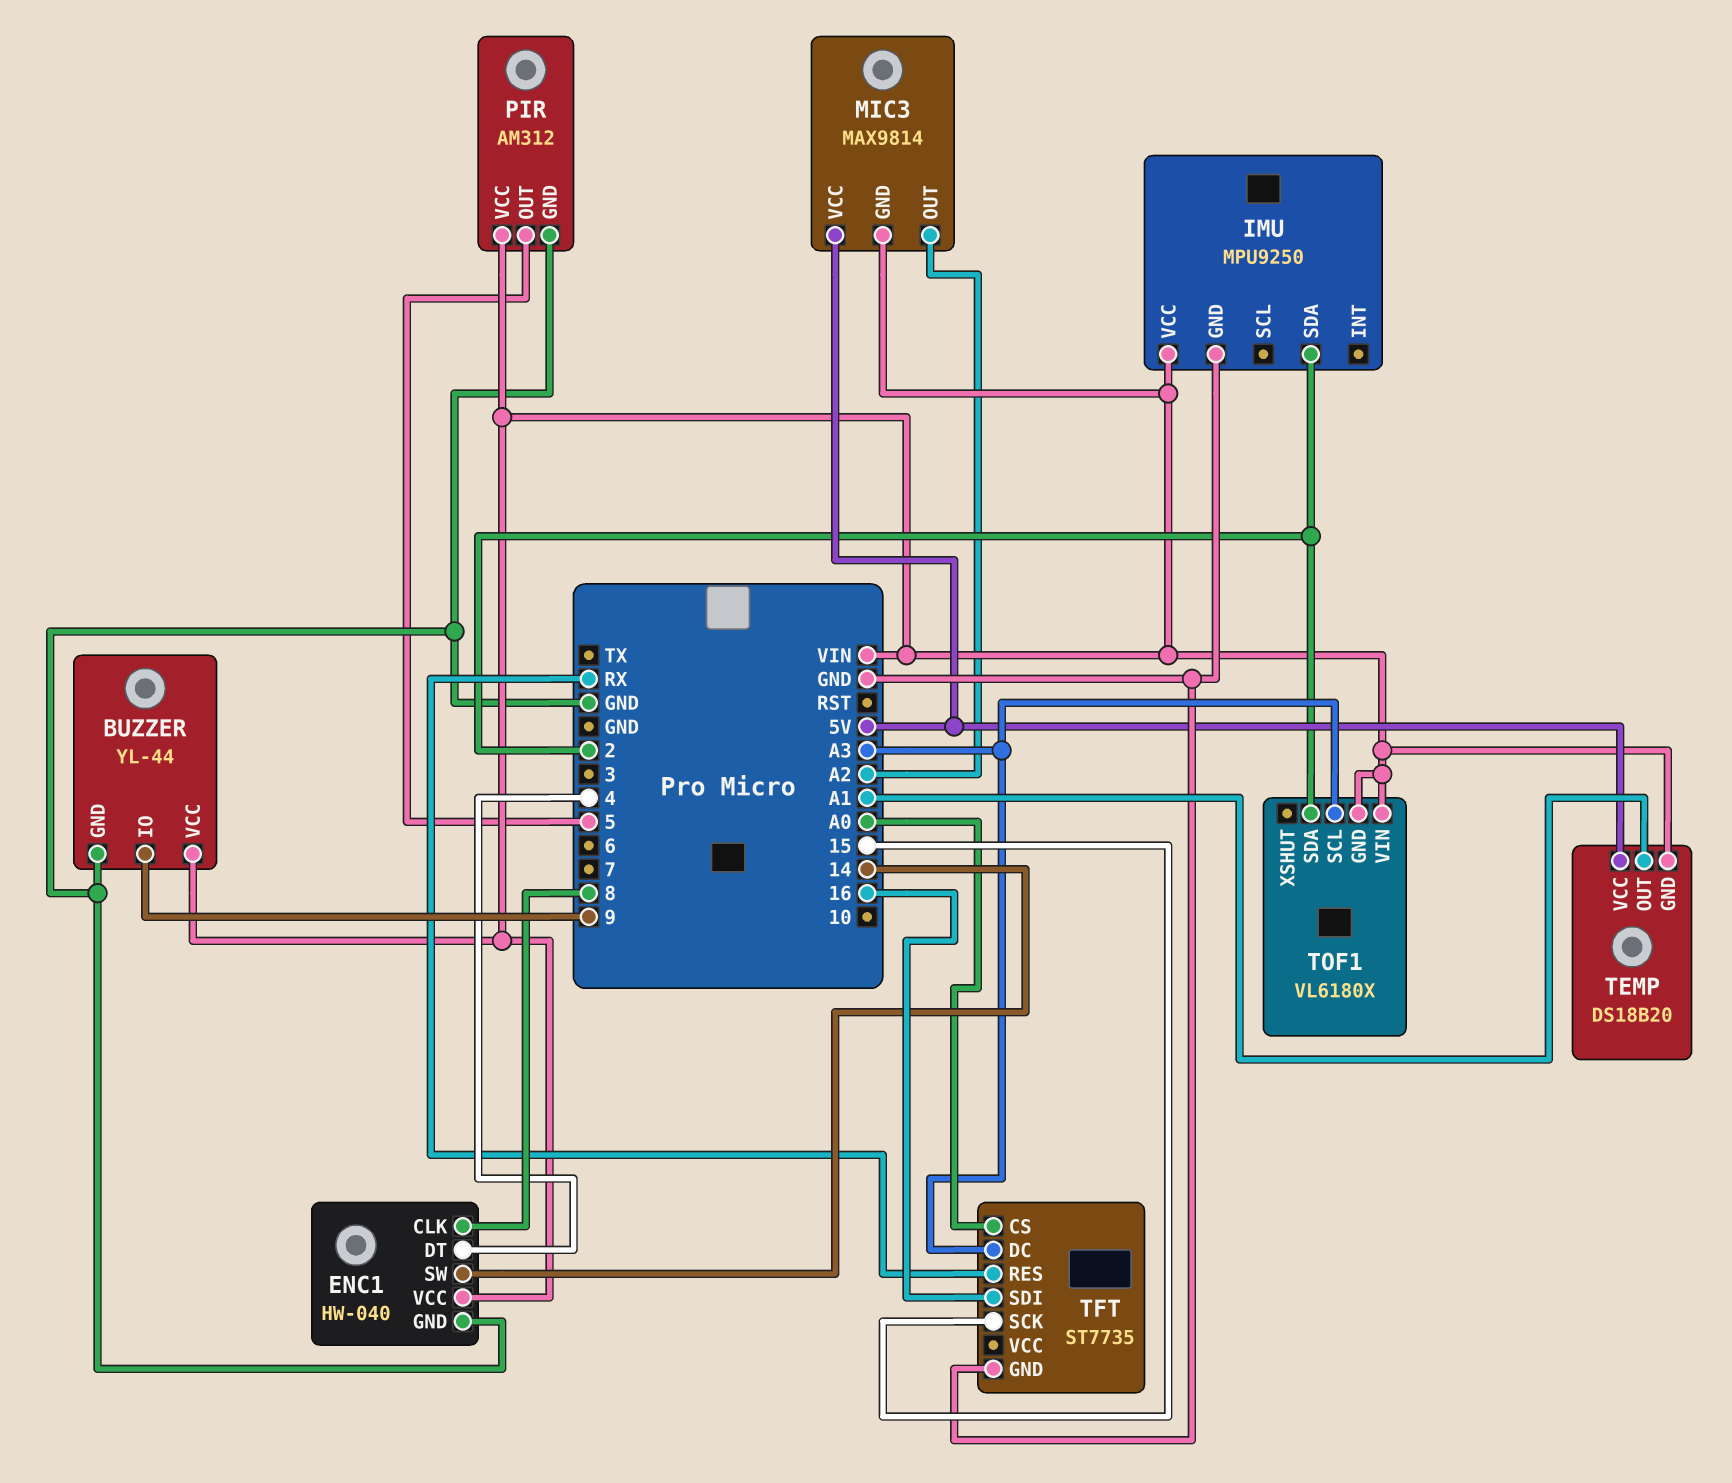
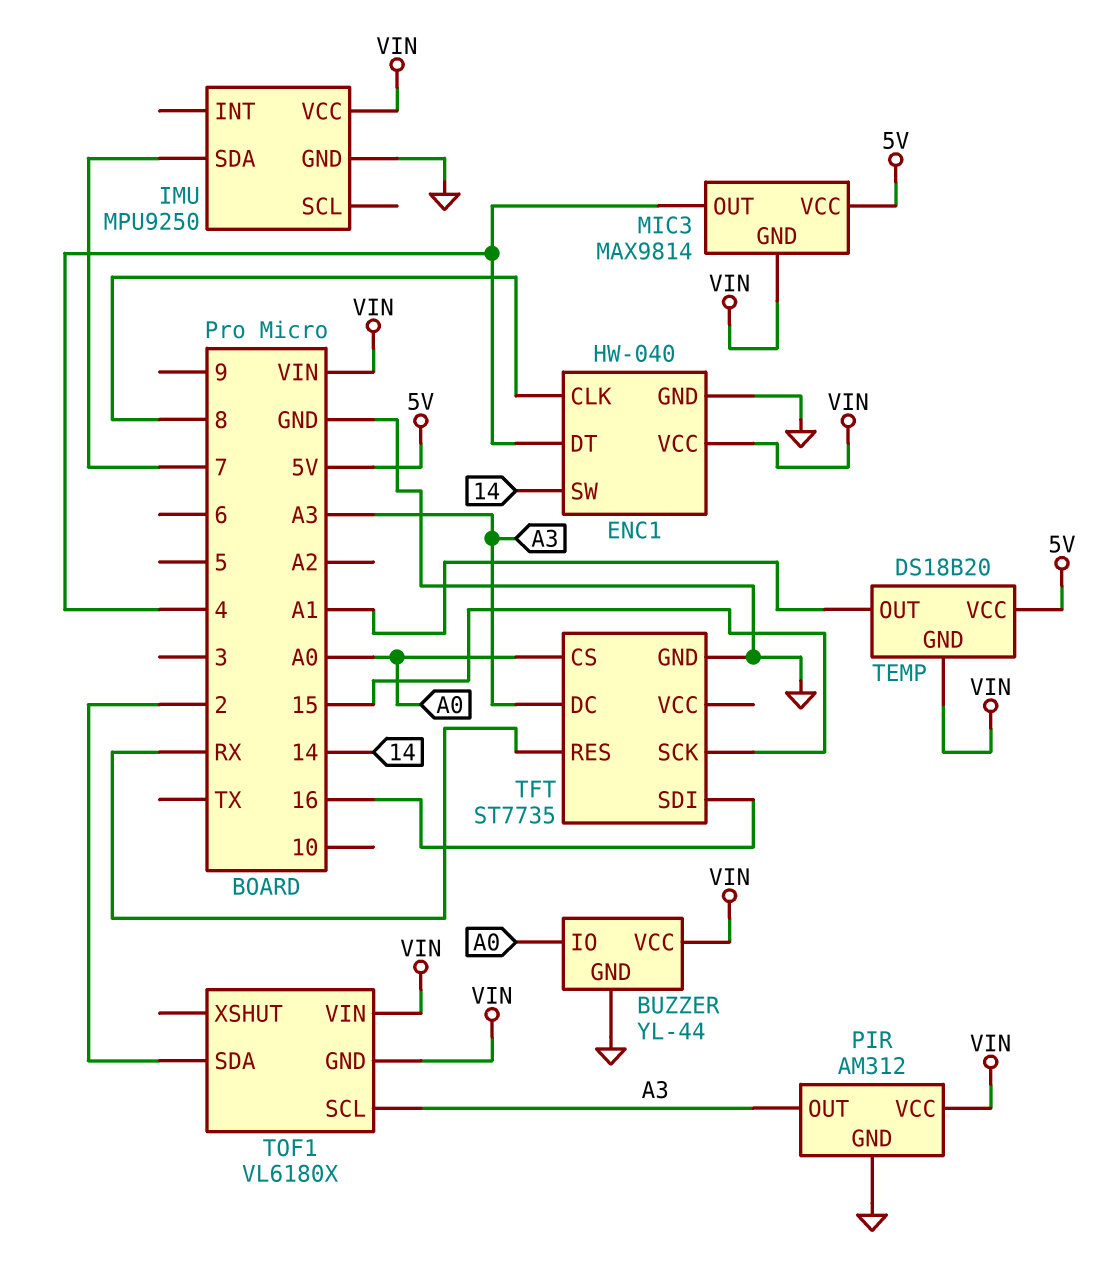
BUZZER pin IO: 9 -> A0
IMU pin SDA: 2 -> 7
MIC3 pin OUT: A2 -> 4
PIR pin OUT: 5 -> A3

